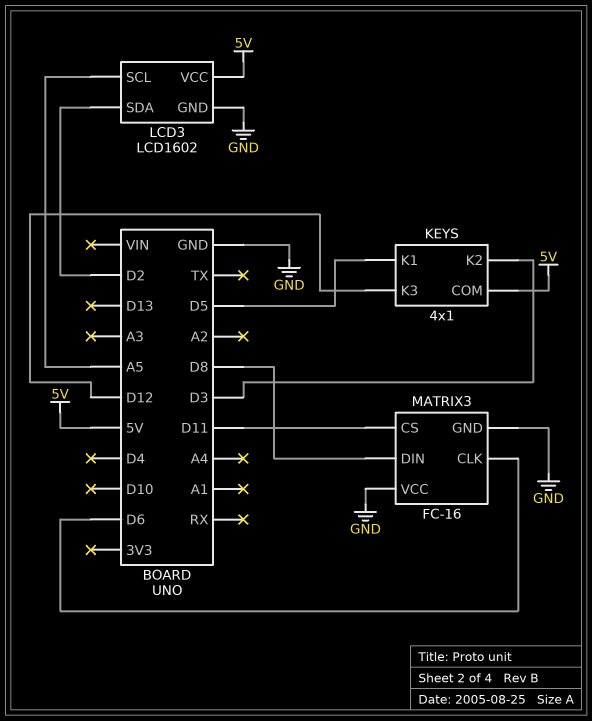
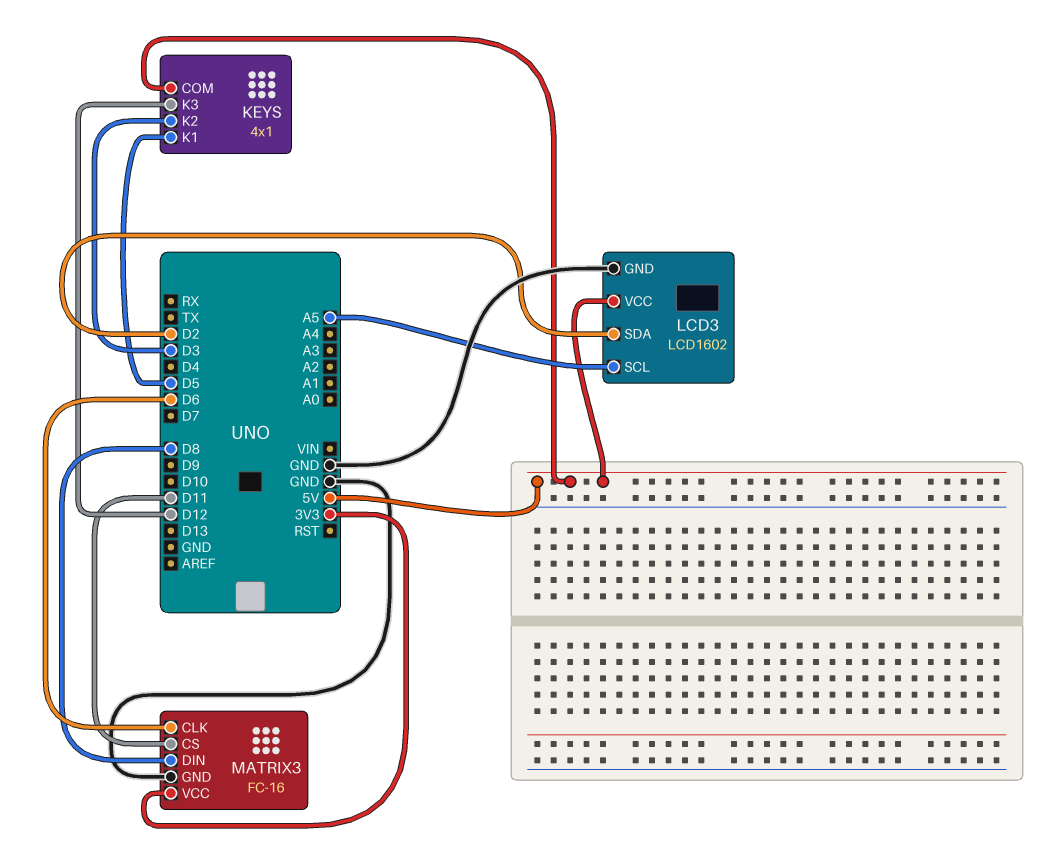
MATRIX3 pin VCC: GND -> 3V3

